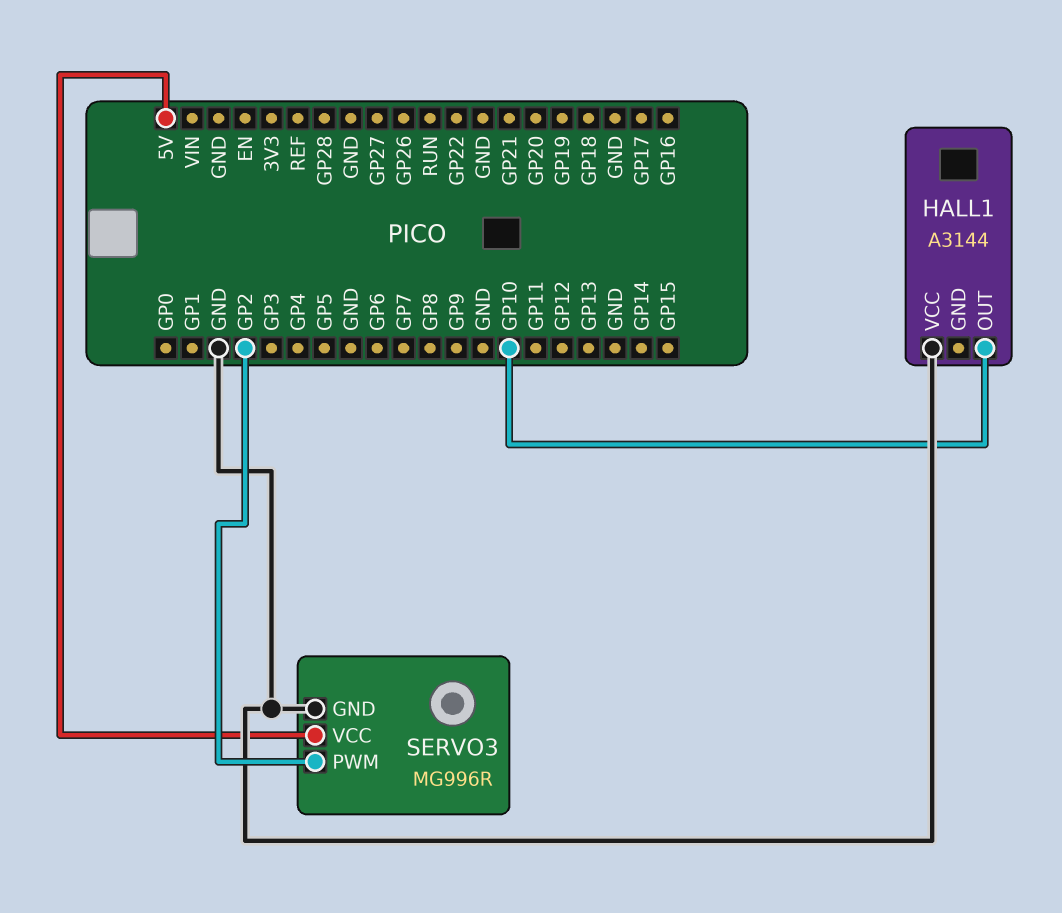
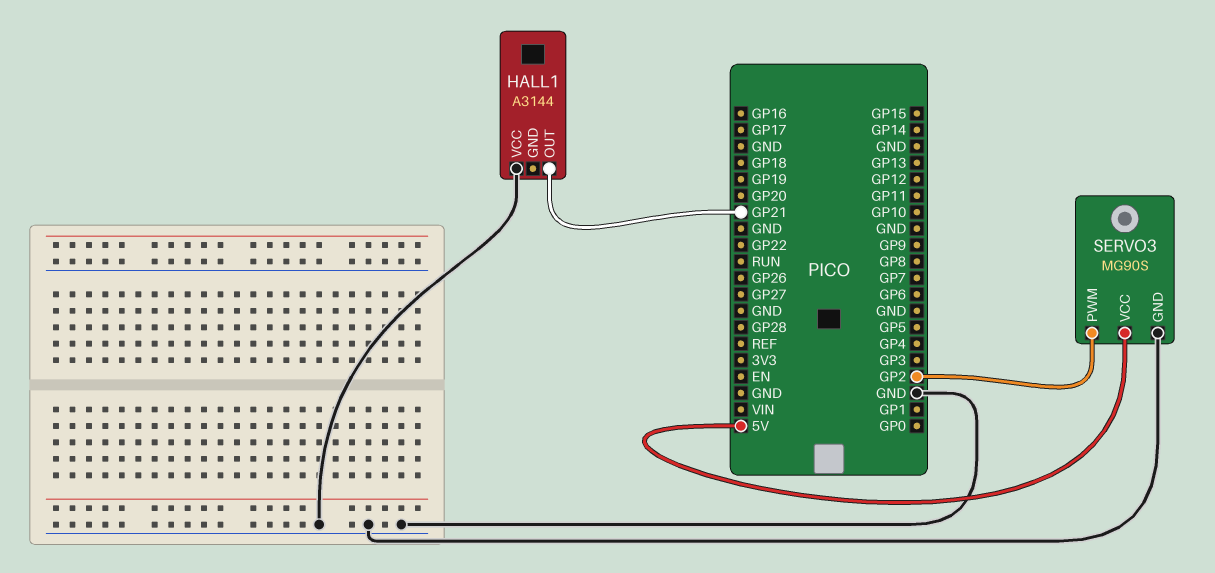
HALL1 pin OUT: GP10 -> GP21
SERVO3: MG996R -> MG90S

